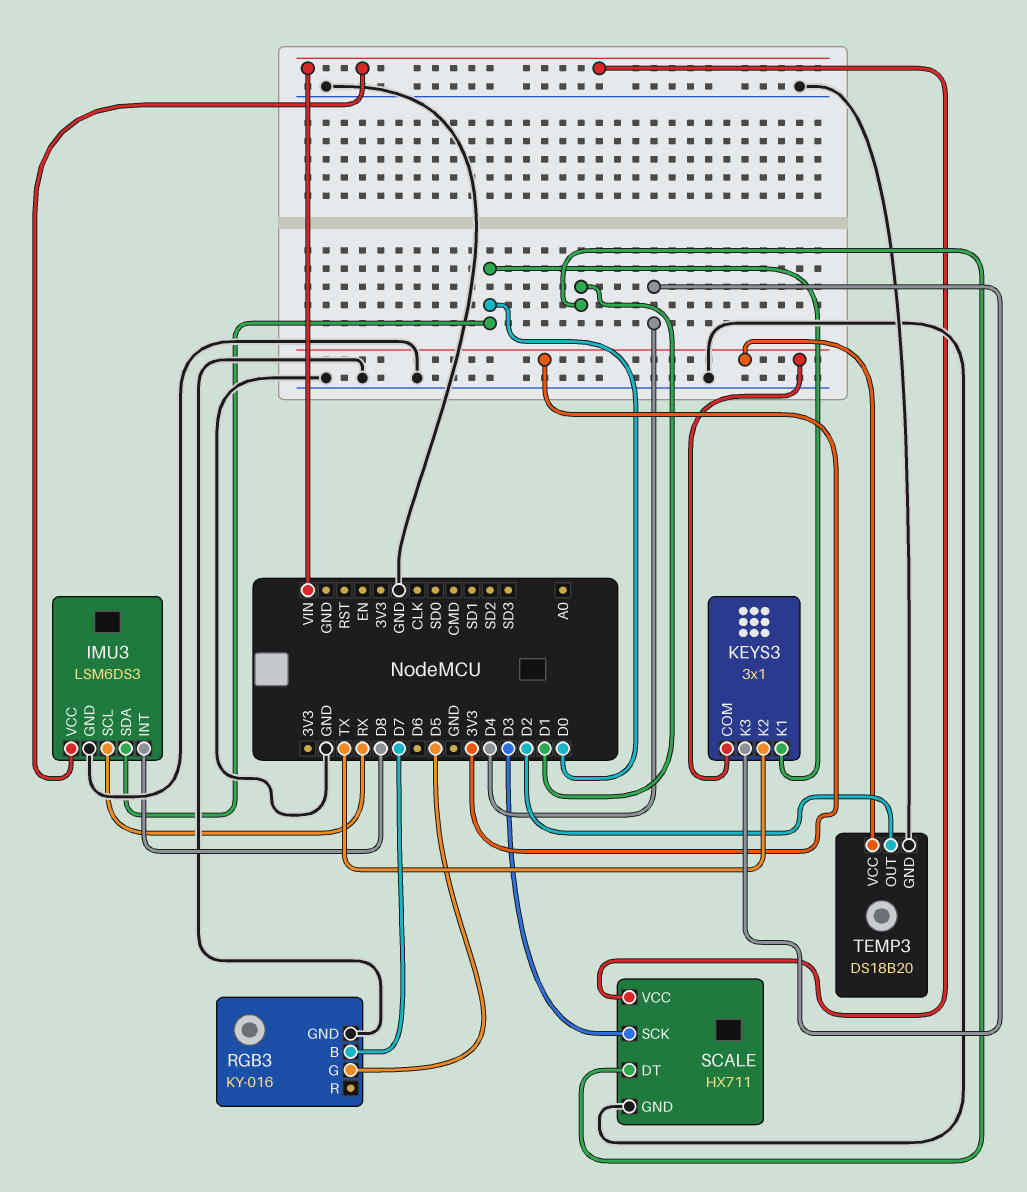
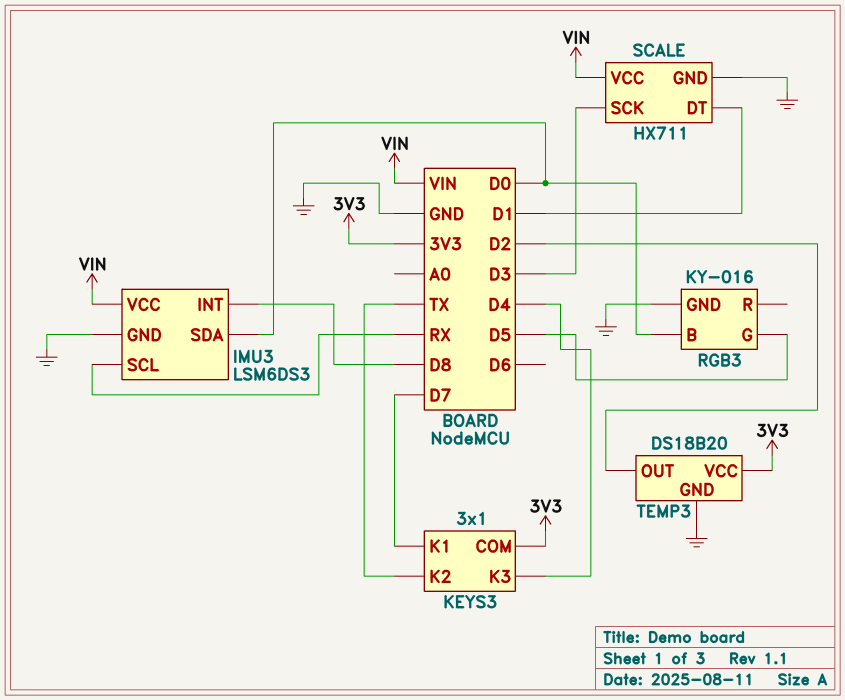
KEYS3 pin K1: D0 -> D7
RGB3 pin B: D7 -> D0

